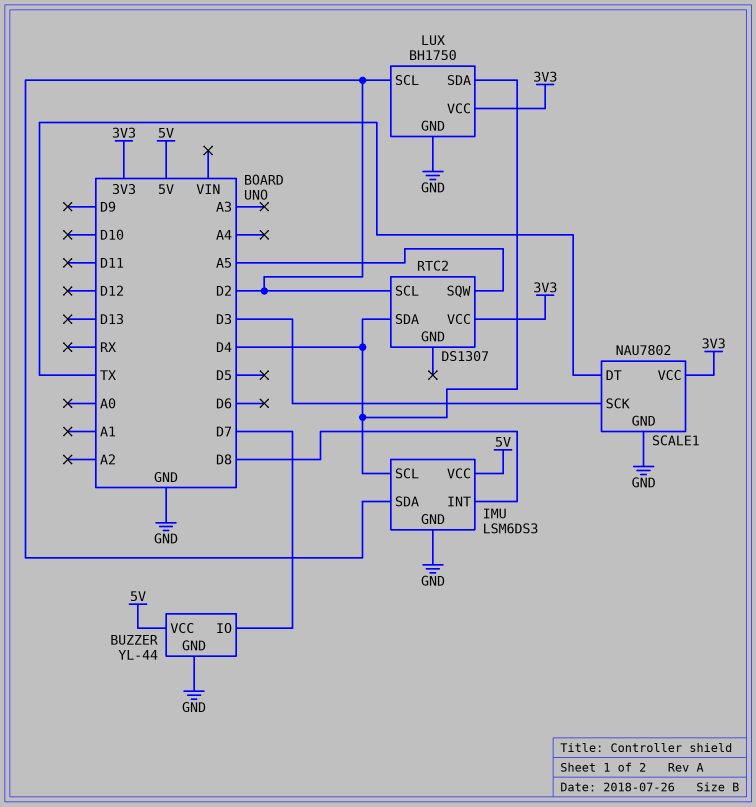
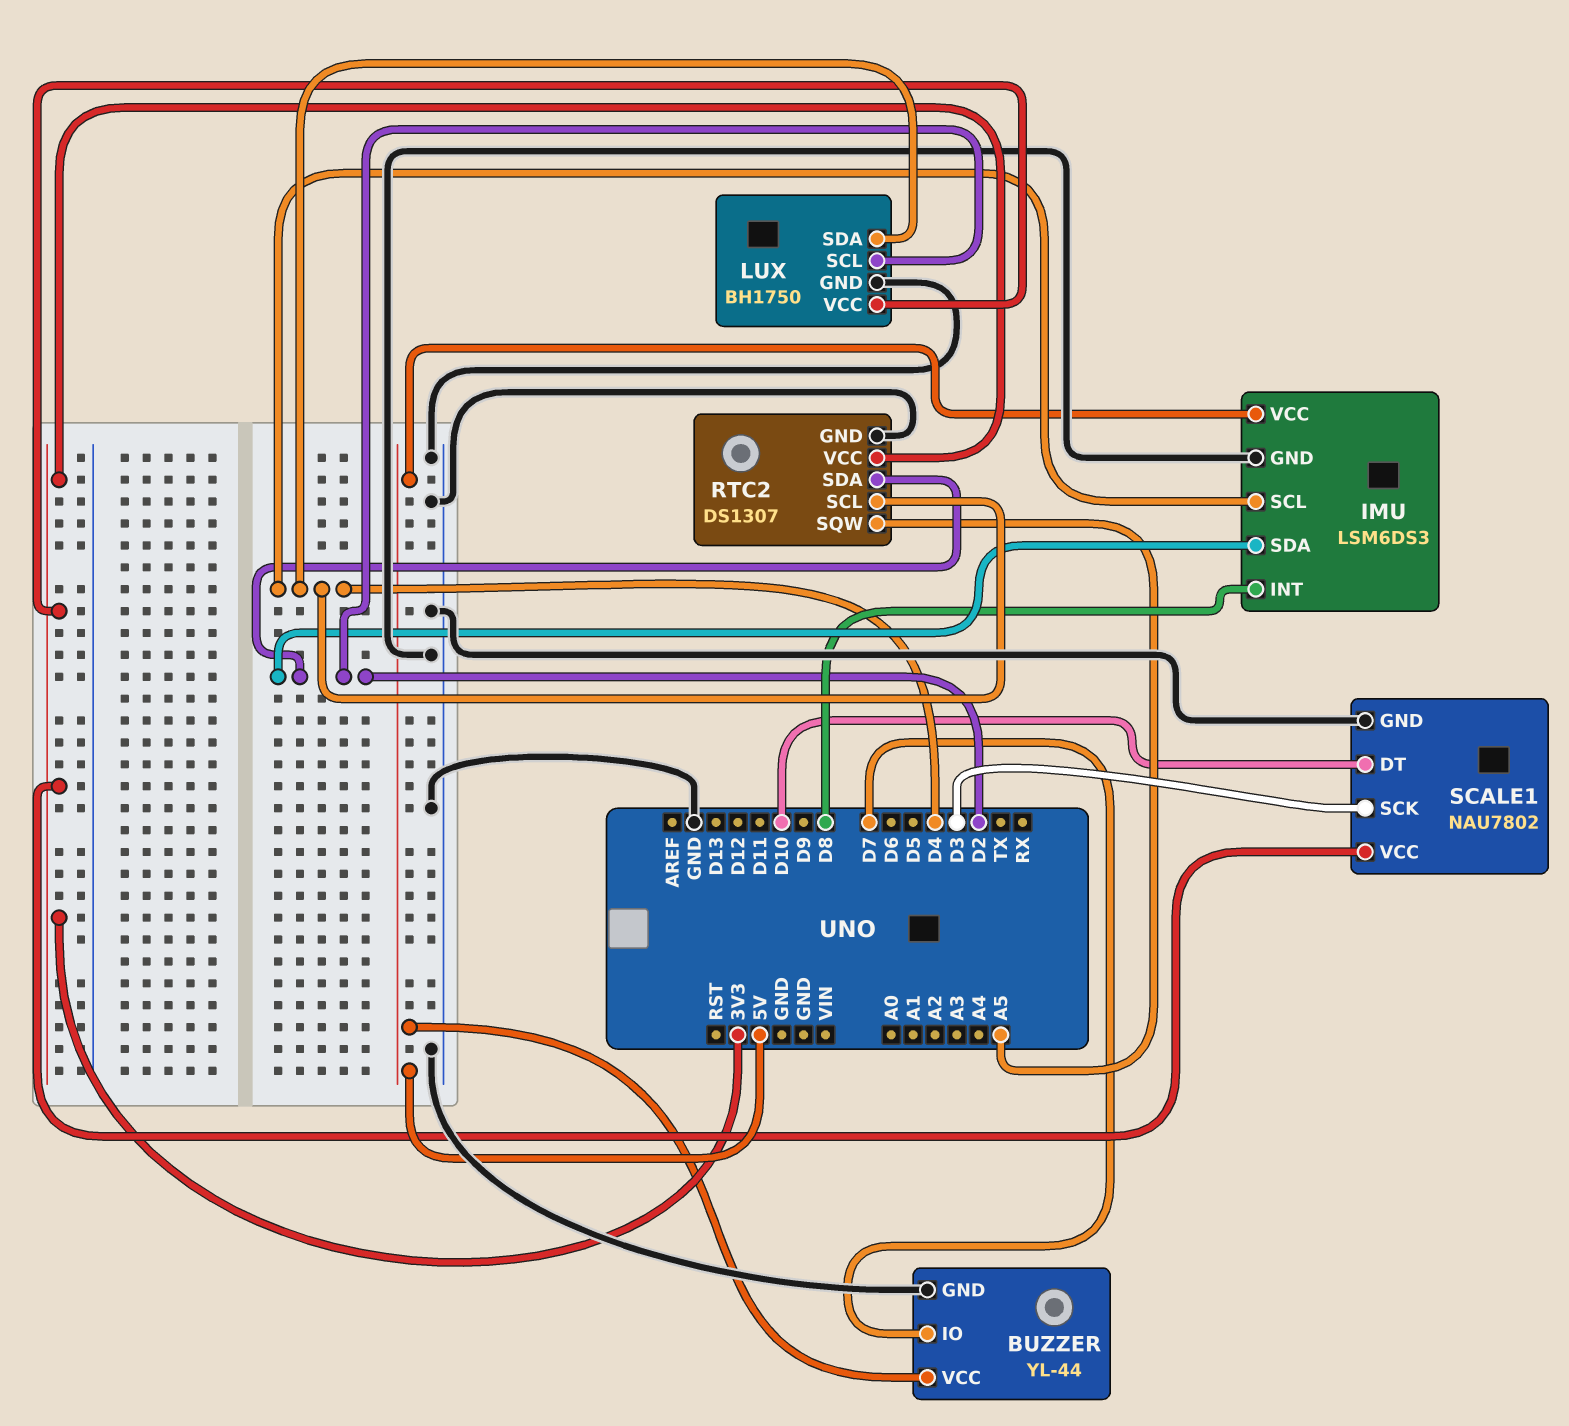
RTC2 pin GND: none -> GND
RTC2 pin SCL: D2 -> D4
RTC2 pin SDA: D4 -> D2
SCALE1 pin DT: TX -> D10

